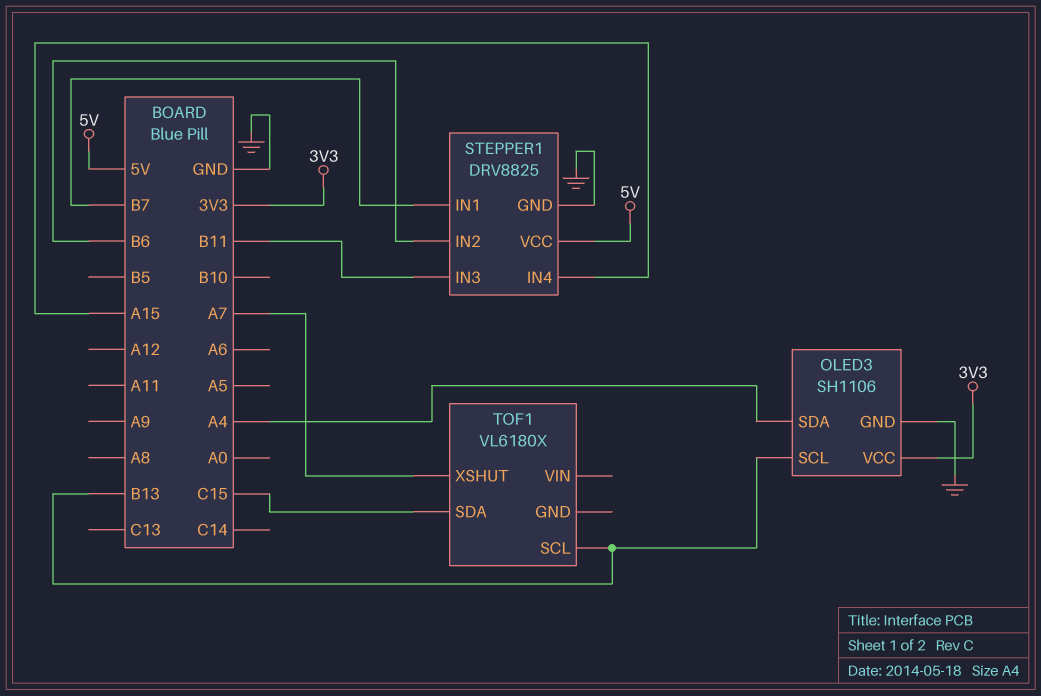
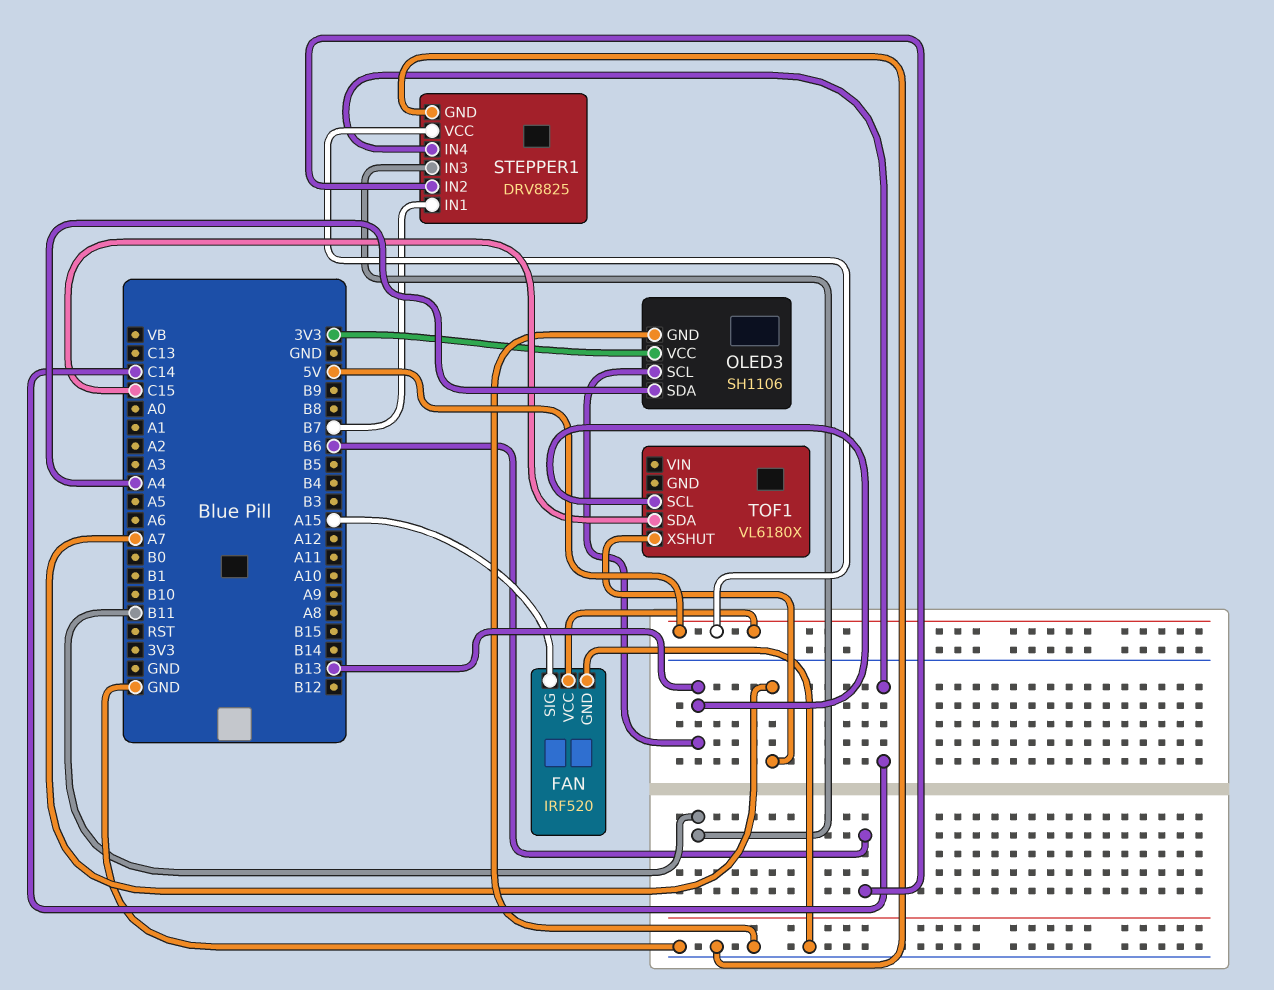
FAN: none -> IRF520
FAN pin GND: none -> GND
FAN pin SIG: none -> A15
FAN pin VCC: none -> 5V
STEPPER1 pin IN4: A15 -> C14

